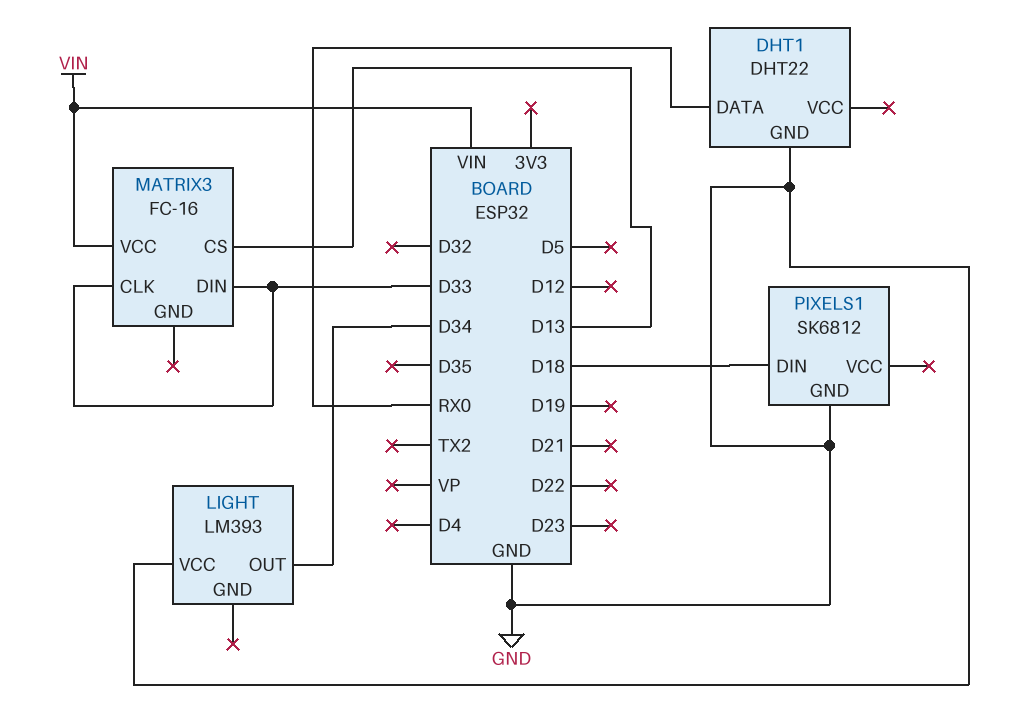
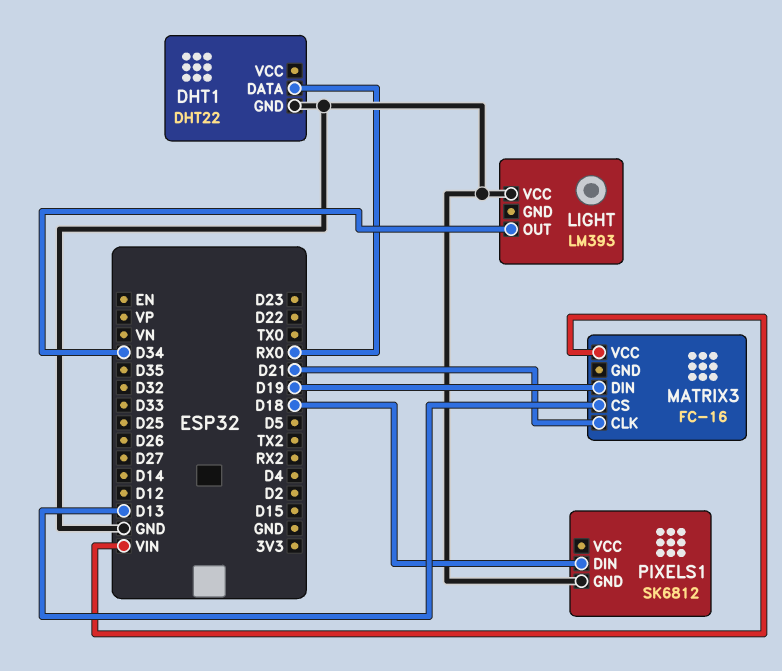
MATRIX3 pin CLK: D33 -> D21
MATRIX3 pin DIN: D33 -> D19

